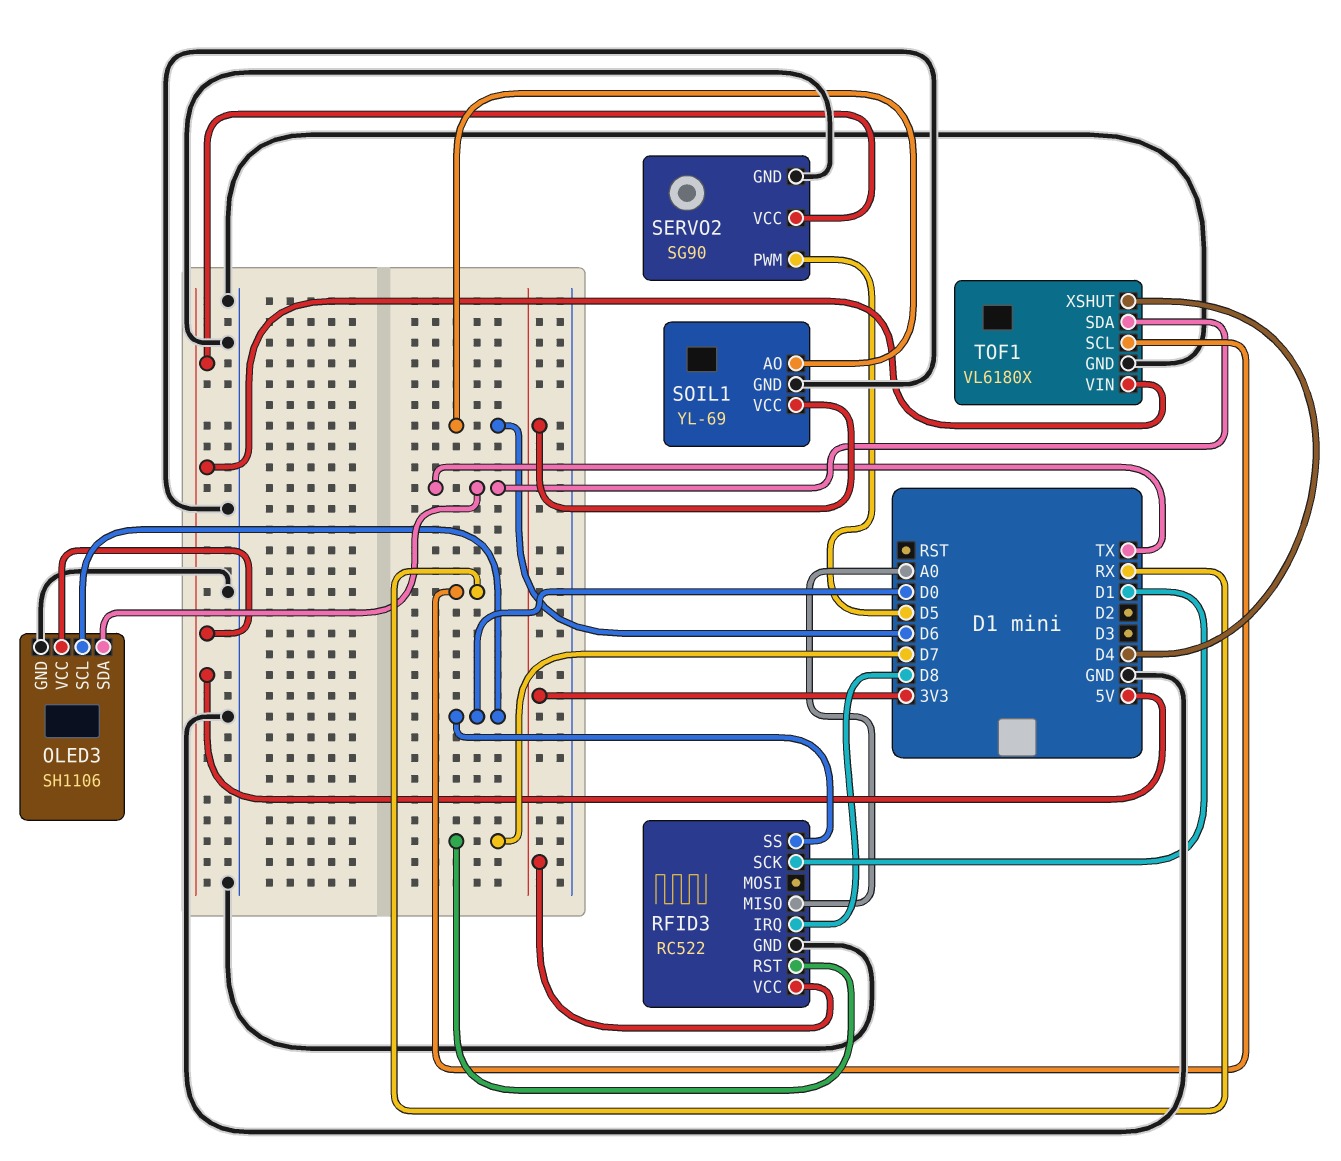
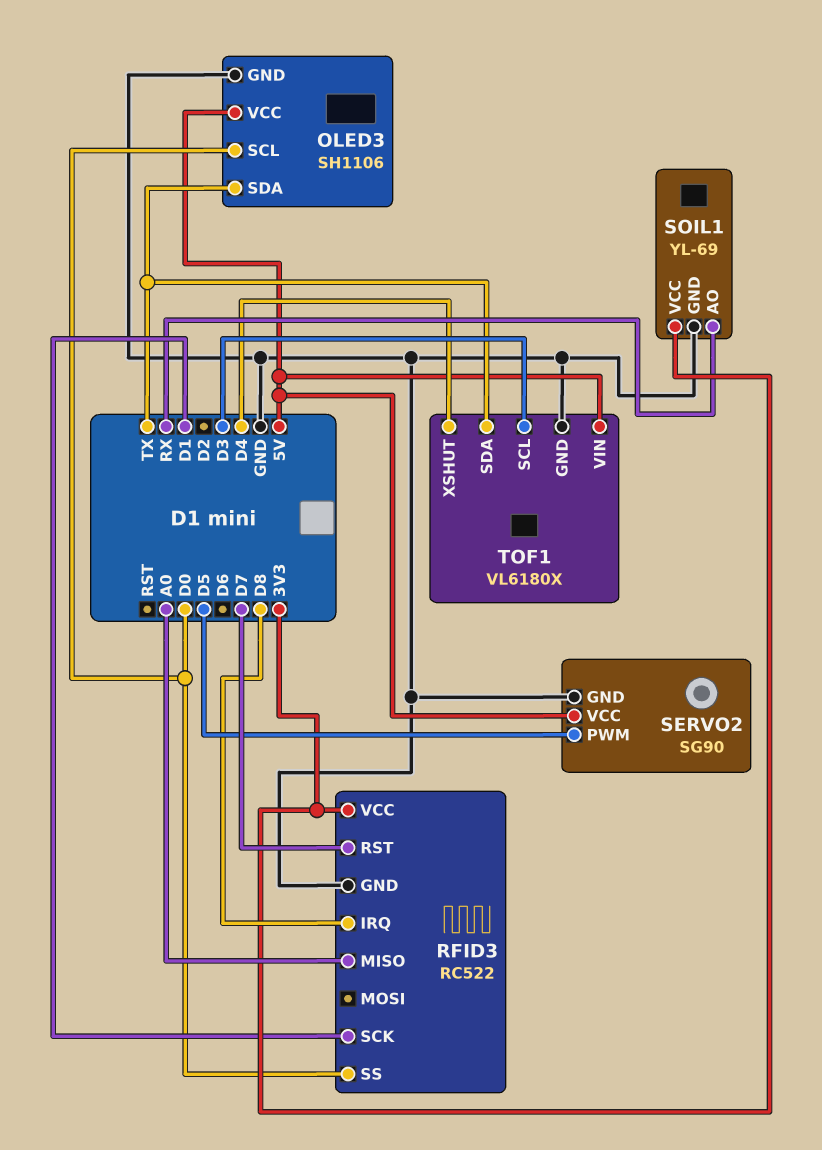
SOIL1 pin AO: D6 -> RX
TOF1 pin SCL: RX -> D3

